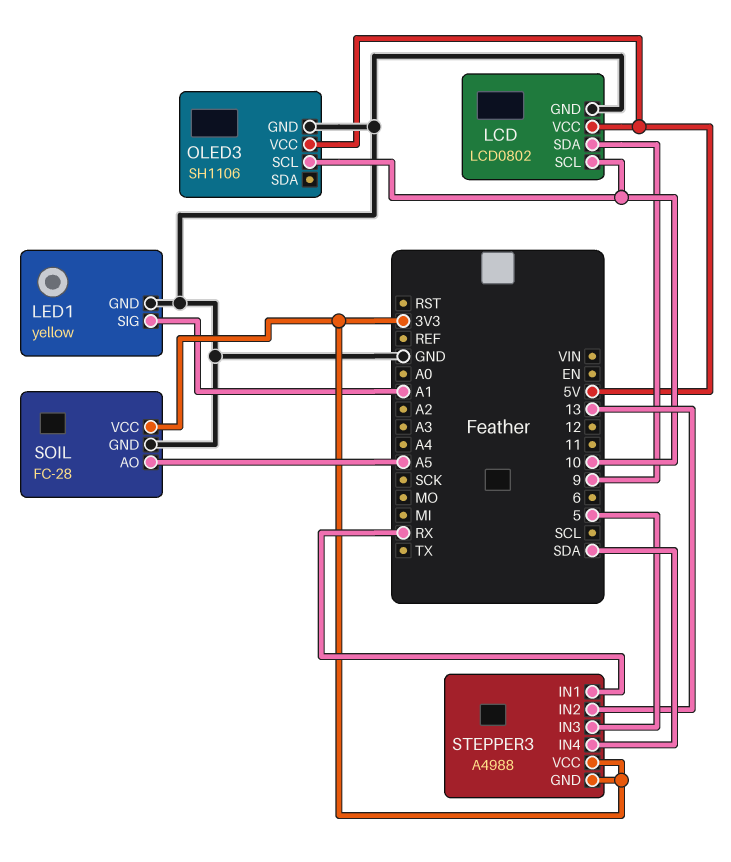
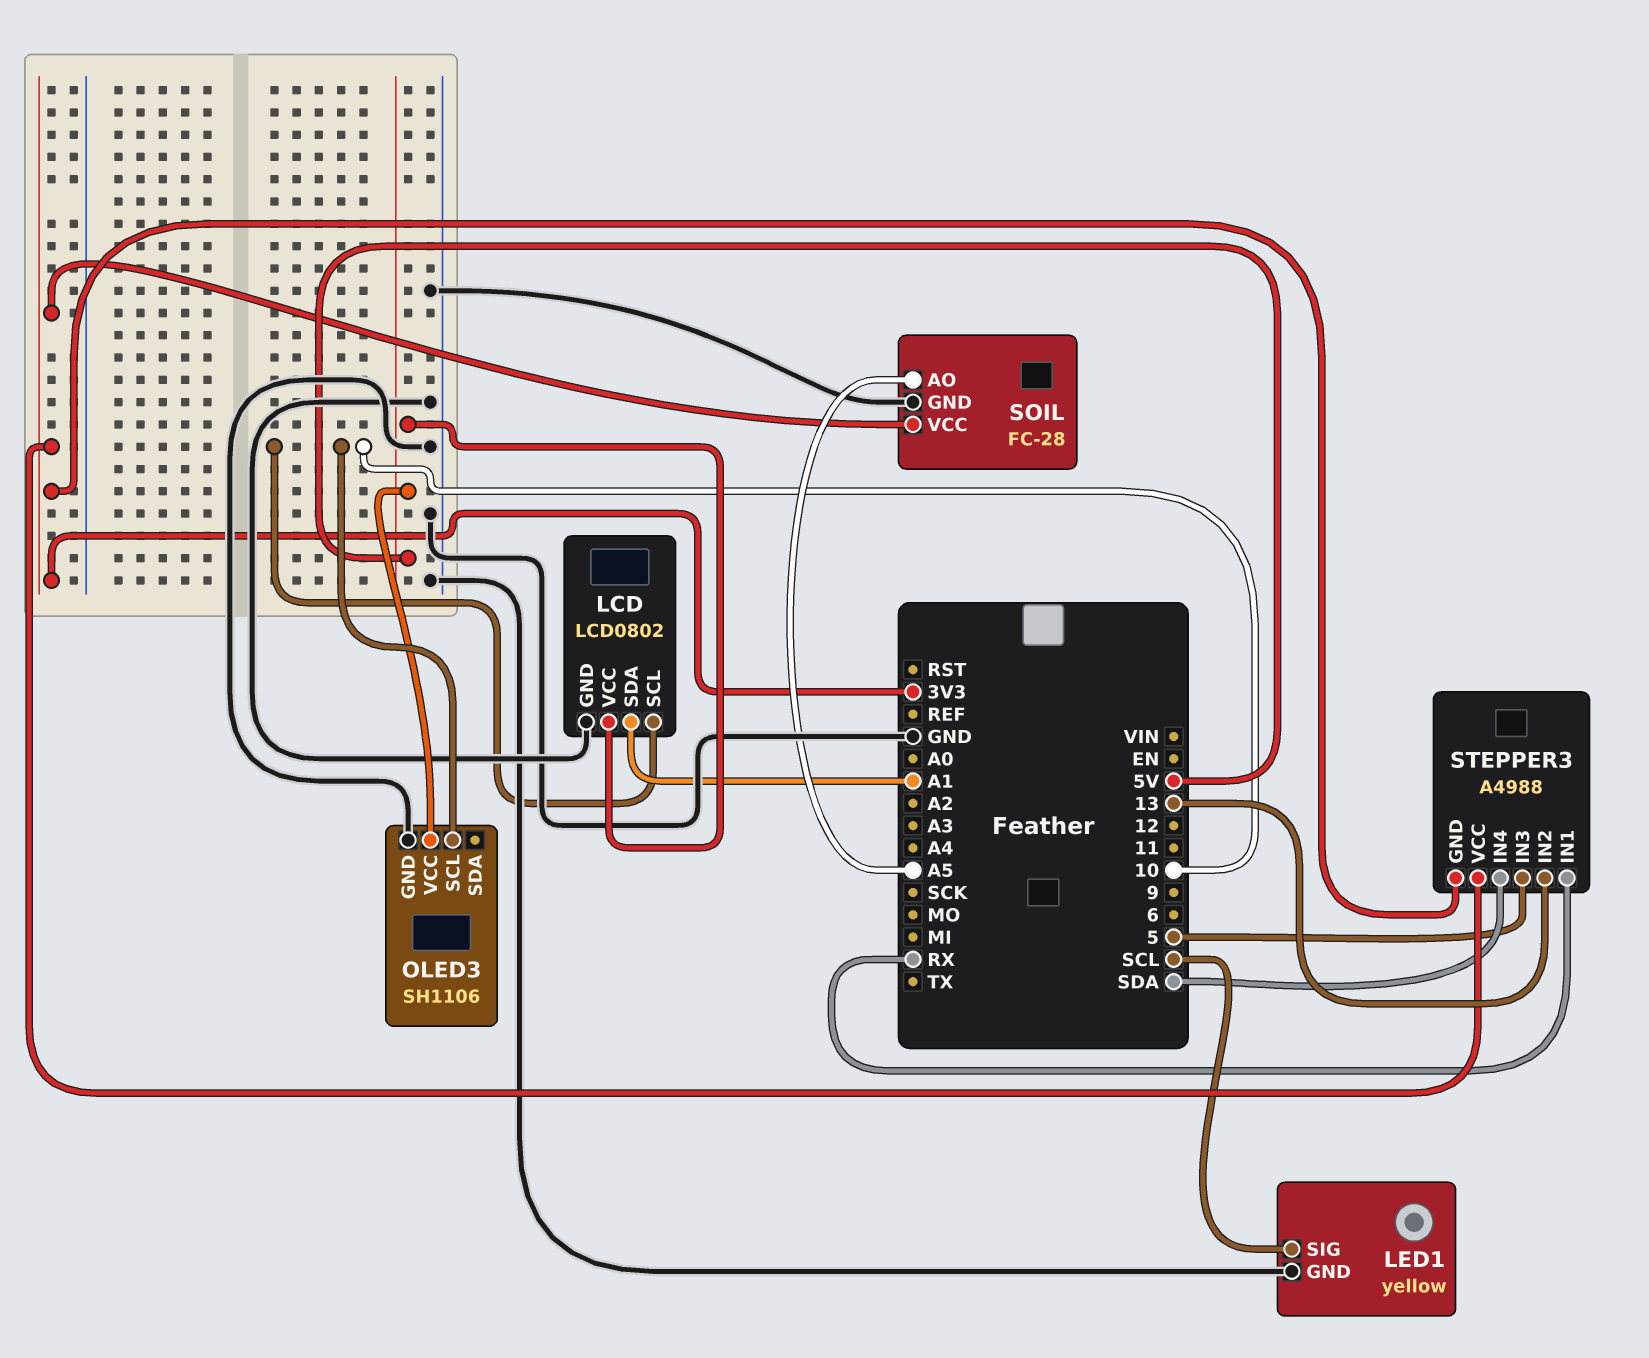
LCD pin SDA: 9 -> A1
LED1 pin SIG: A1 -> SCL

